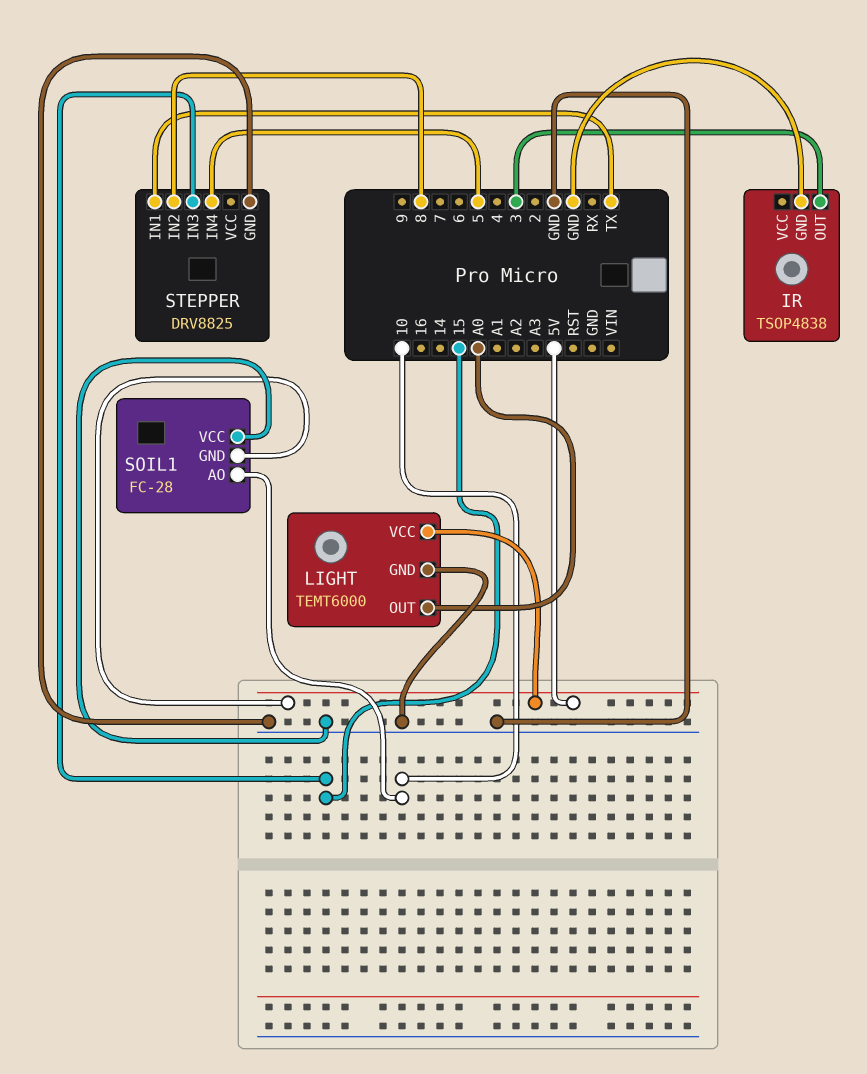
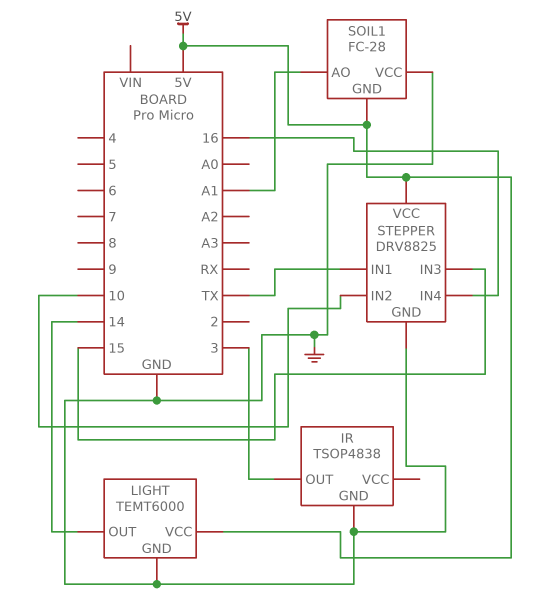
LIGHT pin OUT: A0 -> 14
SOIL1 pin AO: 10 -> A1
STEPPER pin IN2: 8 -> 10
STEPPER pin IN4: 5 -> 16
STEPPER pin VCC: none -> 5V

